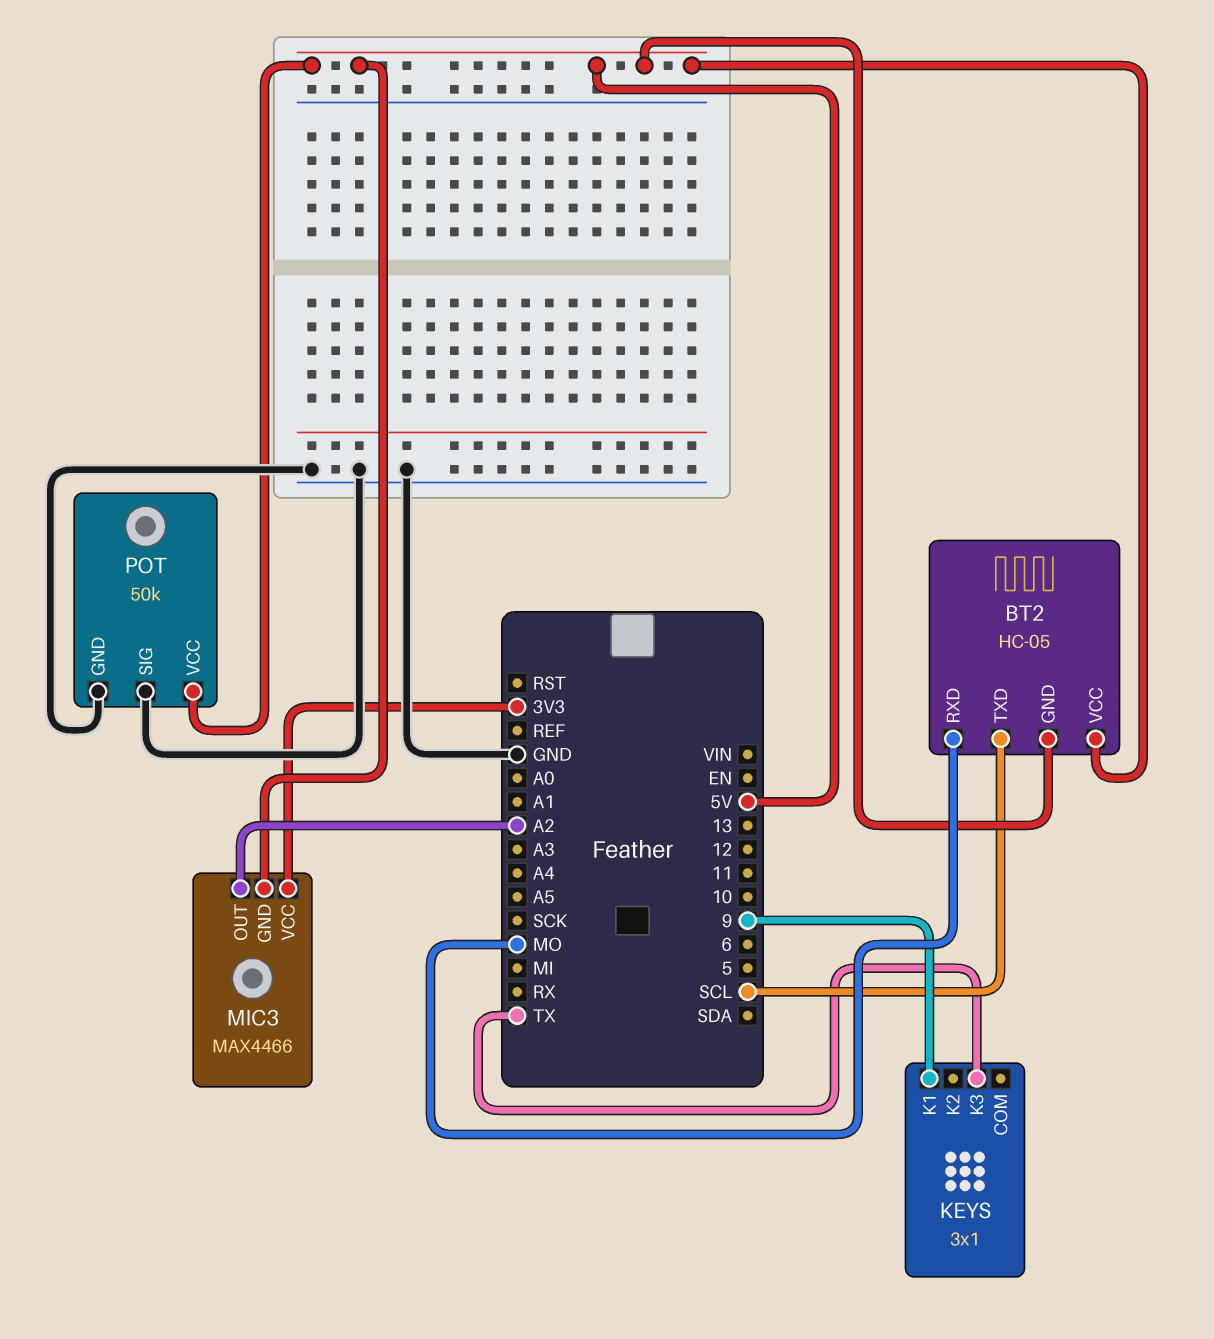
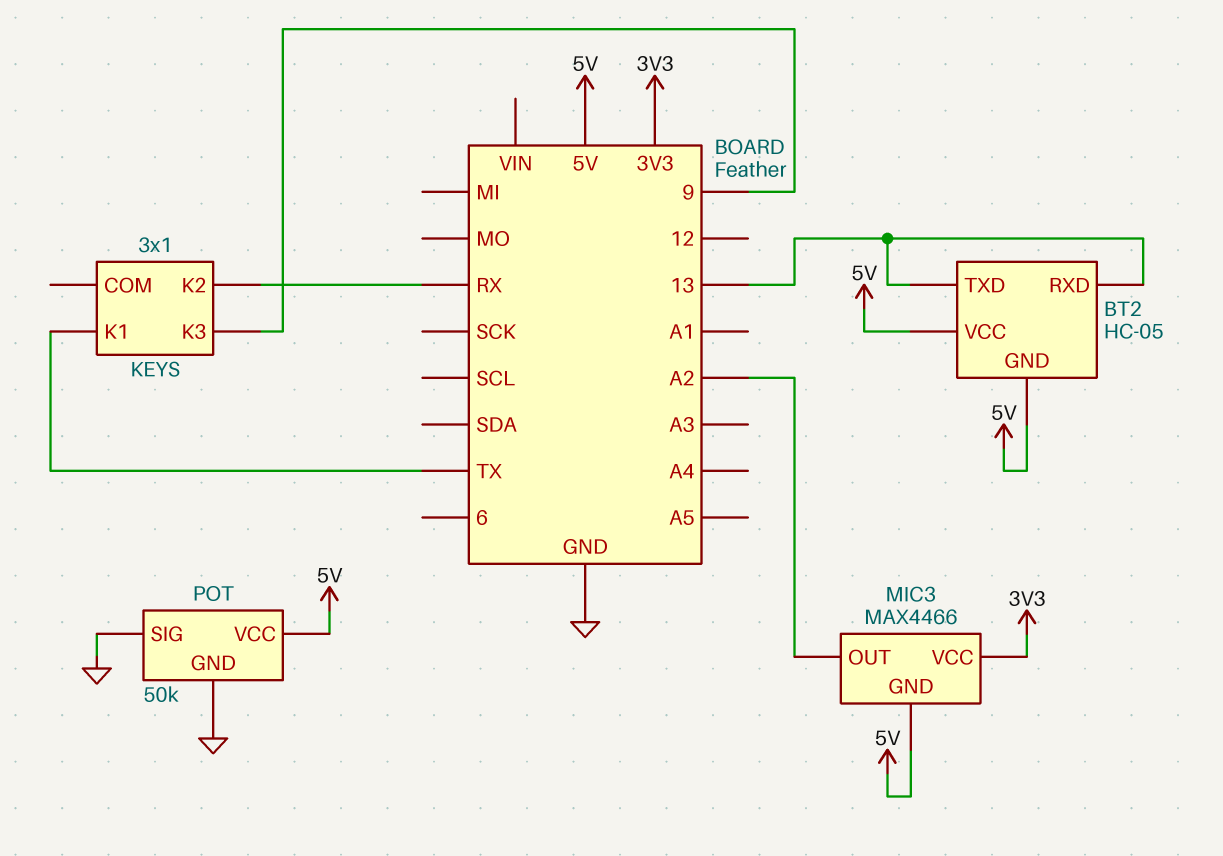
BT2 pin RXD: MO -> 13
BT2 pin TXD: SCL -> 13
KEYS pin K1: 9 -> TX
KEYS pin K2: none -> RX
KEYS pin K3: TX -> 9

